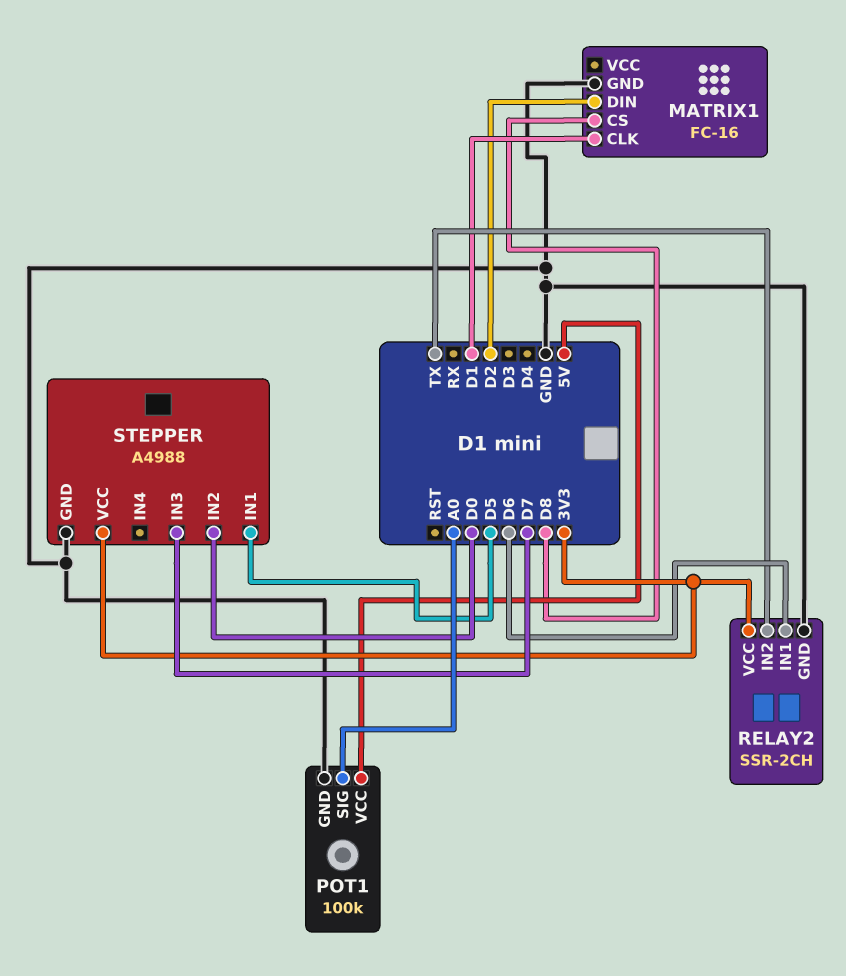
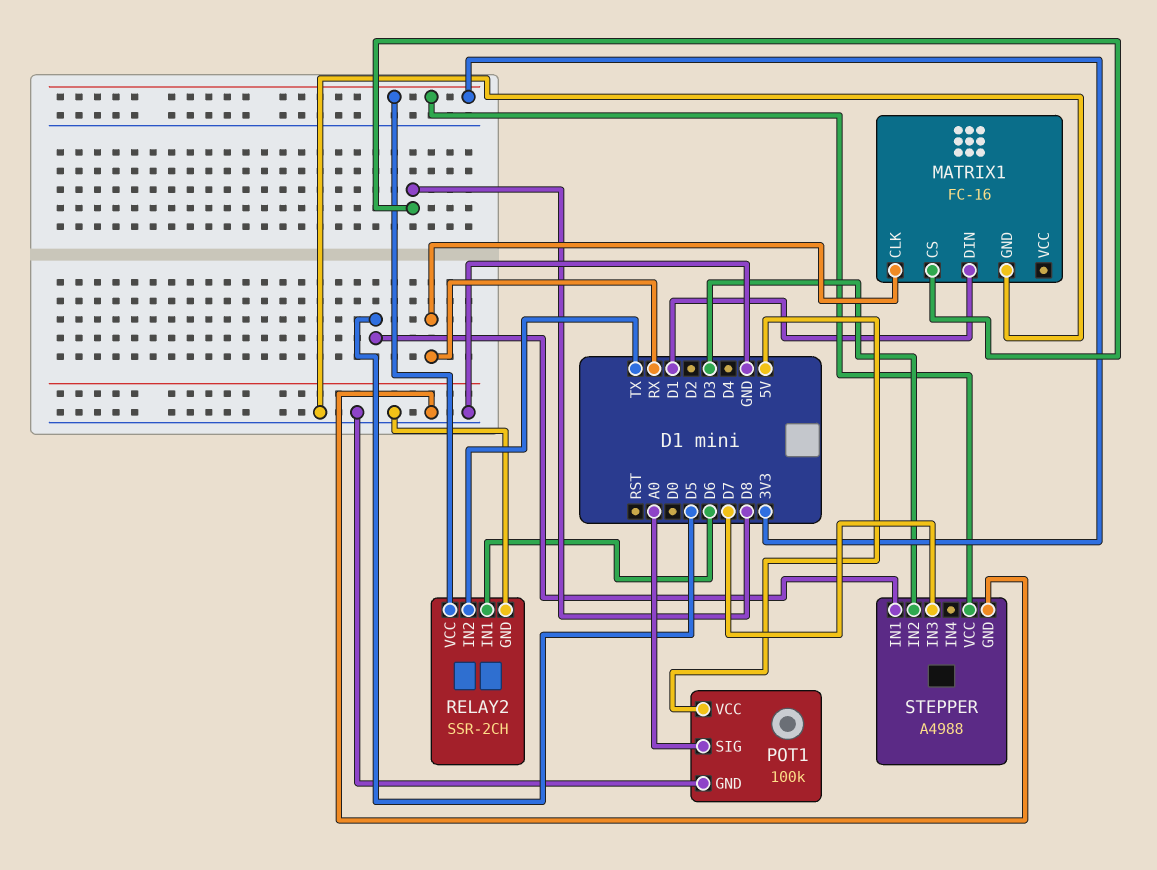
MATRIX1 pin CLK: D1 -> RX
MATRIX1 pin DIN: D2 -> D1
STEPPER pin IN2: D0 -> D3

